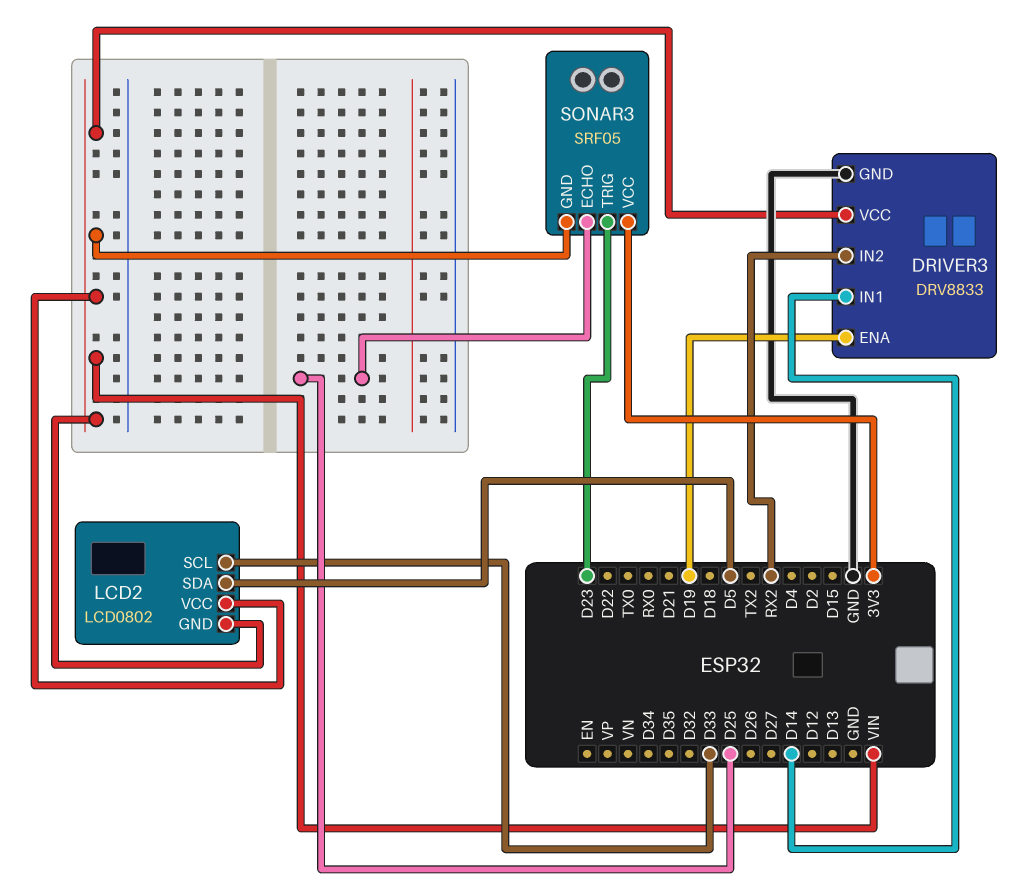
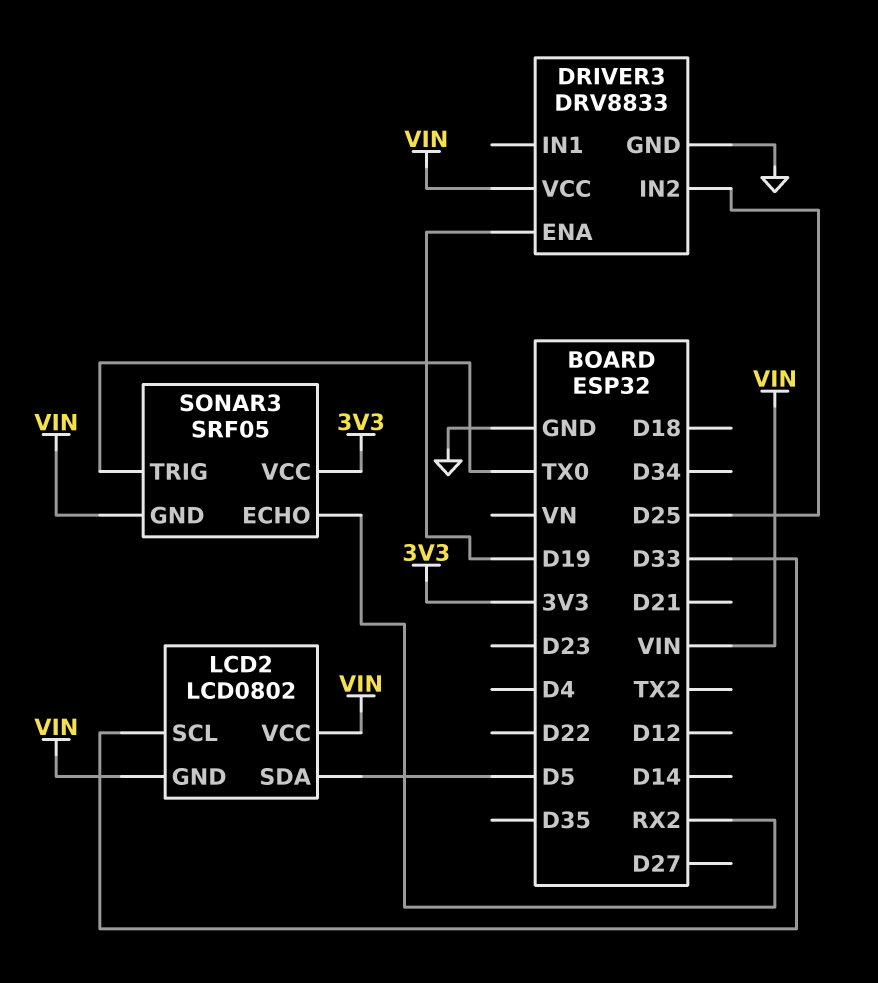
DRIVER3 pin IN1: D14 -> none
DRIVER3 pin IN2: RX2 -> D25
SONAR3 pin ECHO: D25 -> RX2
SONAR3 pin TRIG: D23 -> TX0

